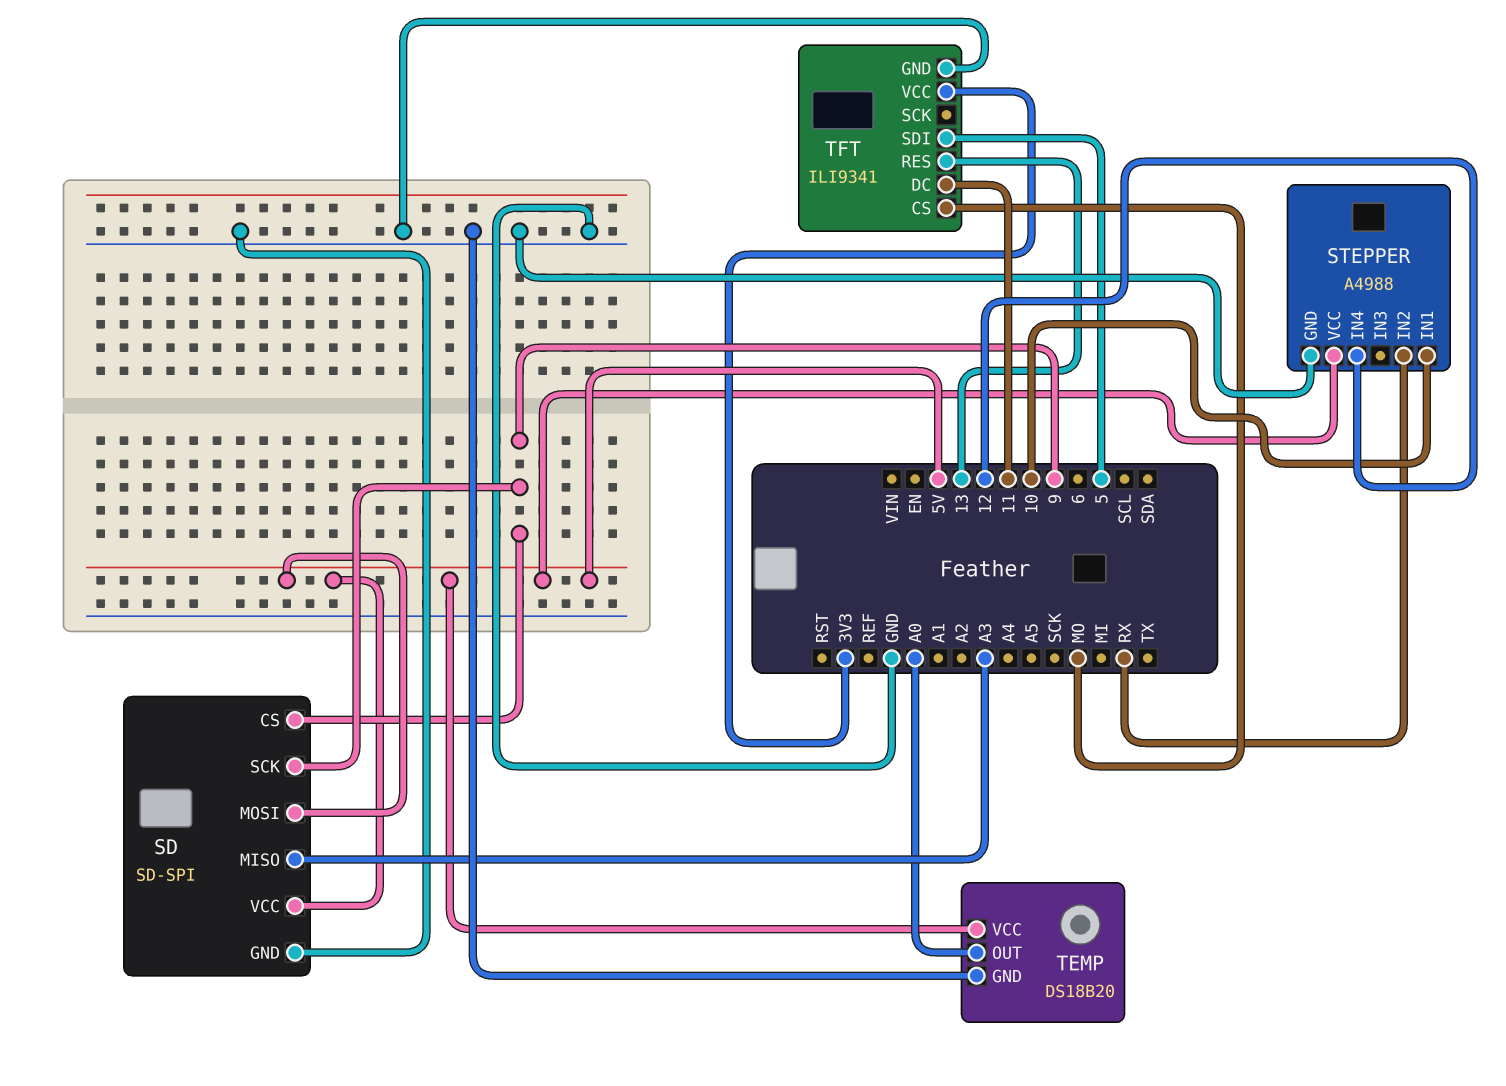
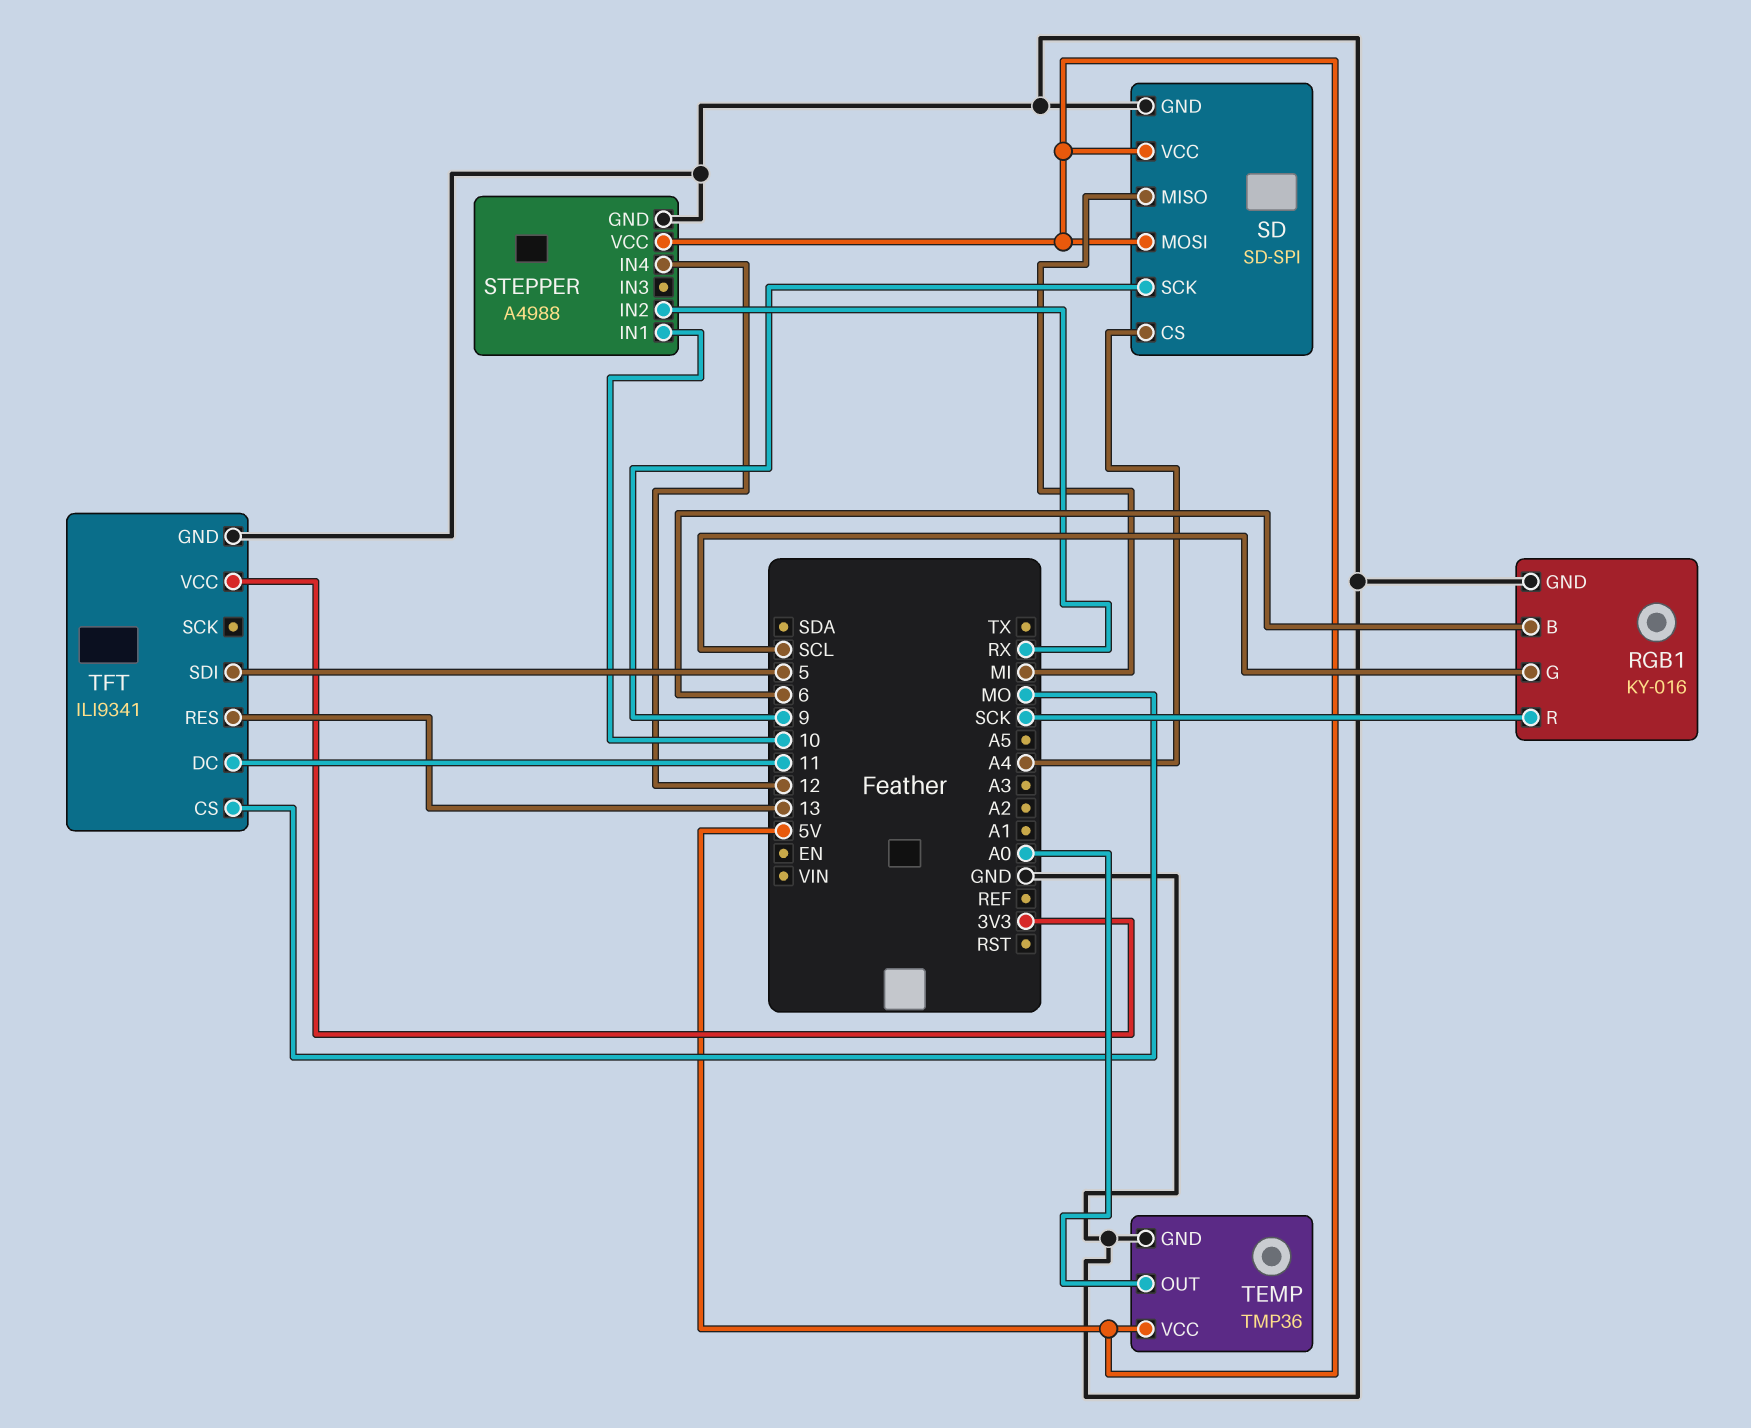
RGB1: none -> KY-016
RGB1 pin B: none -> 6
RGB1 pin G: none -> SCL
RGB1 pin GND: none -> GND
RGB1 pin R: none -> SCK
SD pin CS: 9 -> A4
SD pin MISO: A3 -> MI
TEMP: DS18B20 -> TMP36

